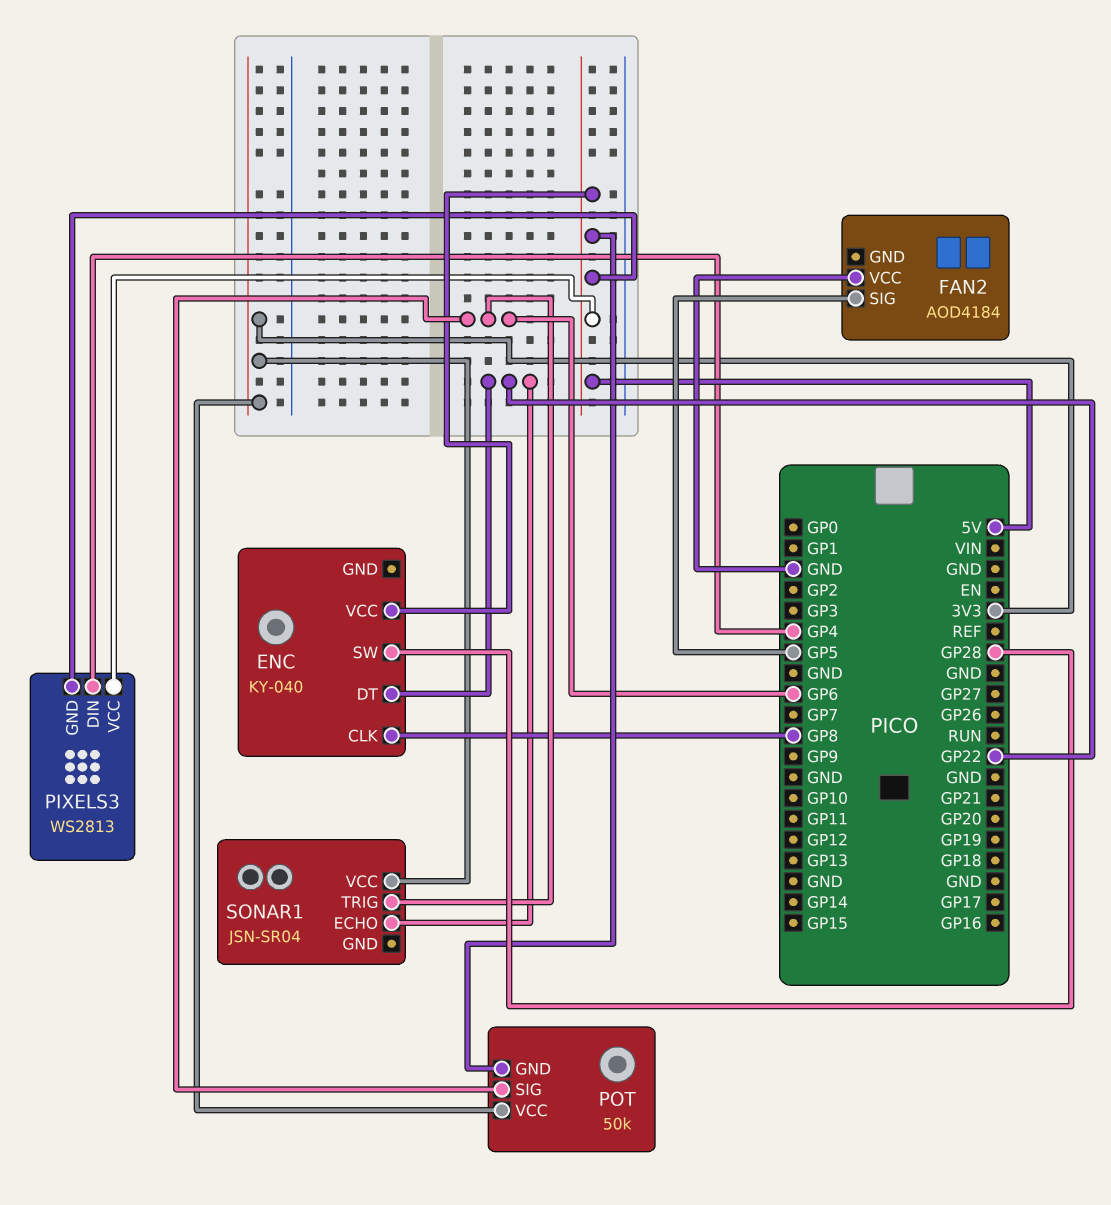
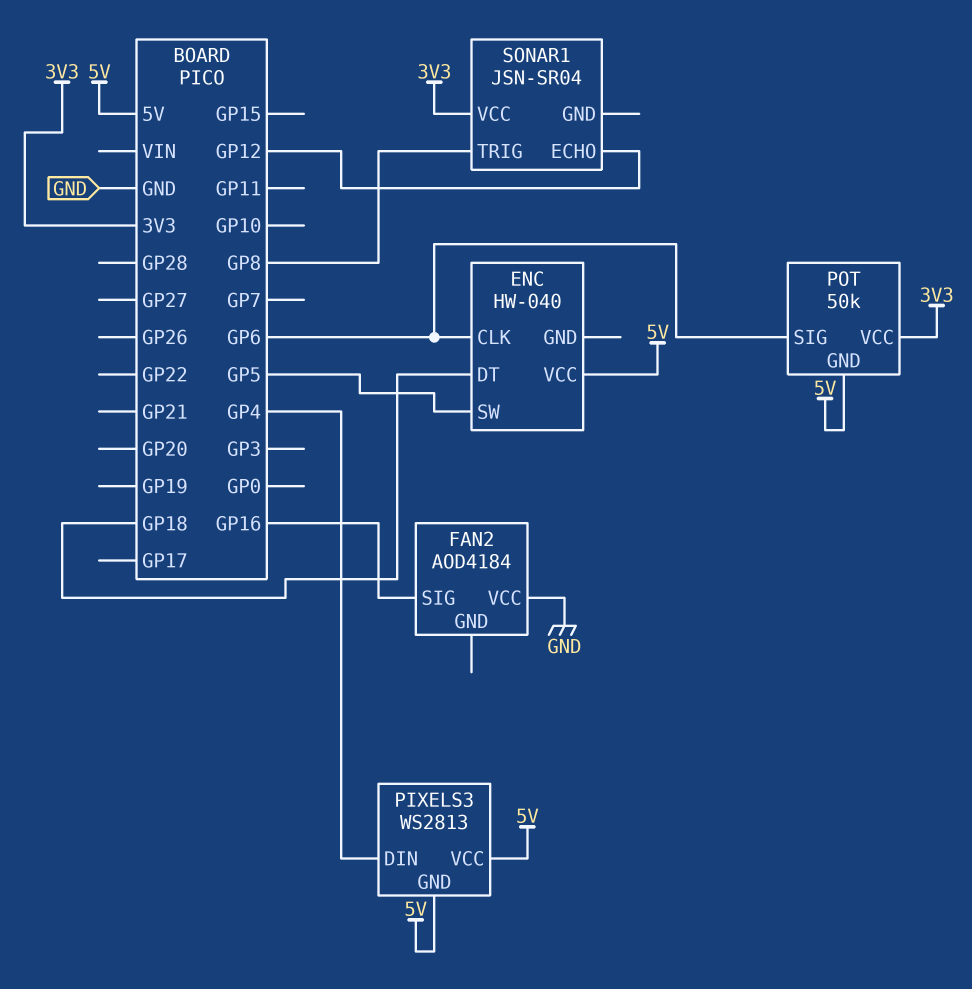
ENC: KY-040 -> HW-040
ENC pin CLK: GP8 -> GP6
ENC pin DT: GP22 -> GP18
ENC pin SW: GP28 -> GP5
FAN2 pin SIG: GP5 -> GP16
SONAR1 pin ECHO: GP22 -> GP12
SONAR1 pin TRIG: GP6 -> GP8

